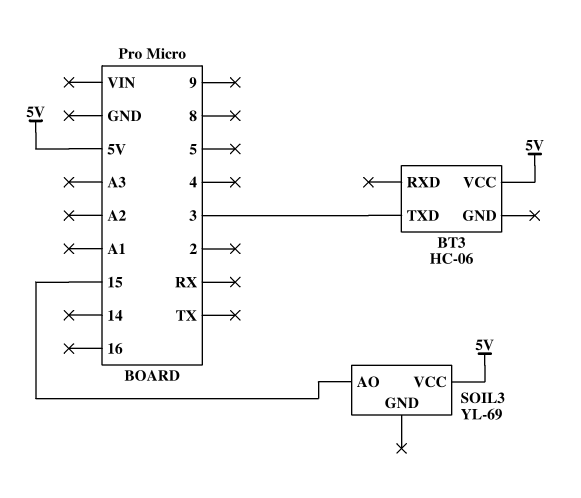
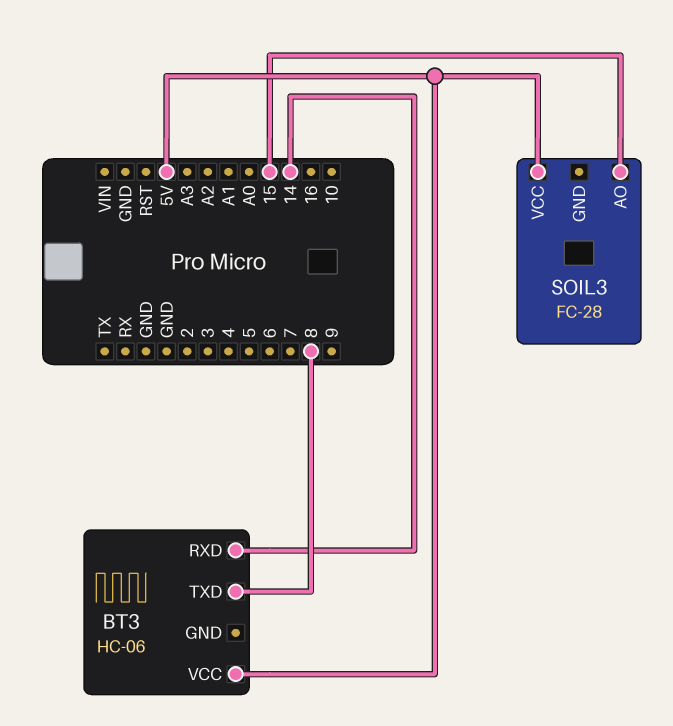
BT3 pin RXD: none -> 14
BT3 pin TXD: 3 -> 8
SOIL3: YL-69 -> FC-28

